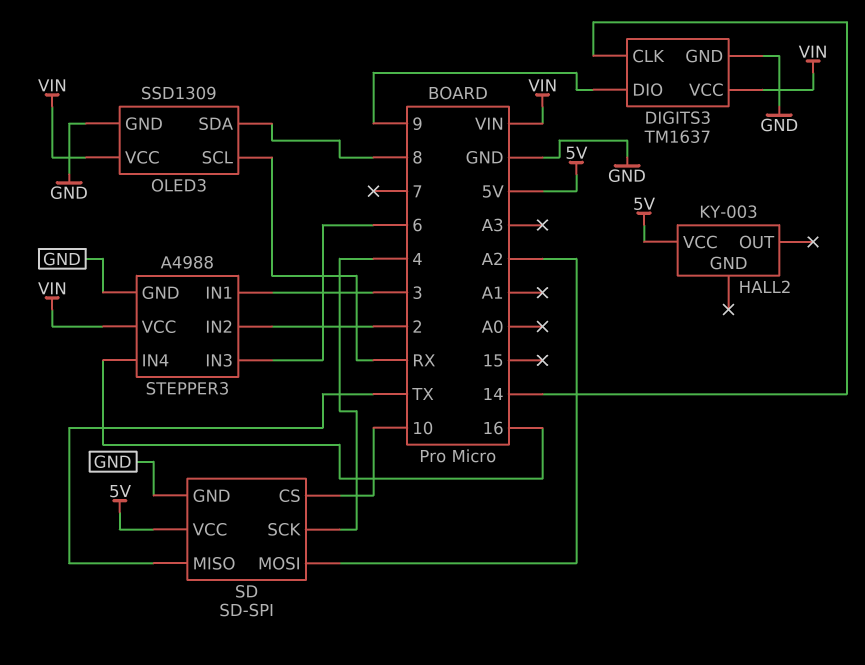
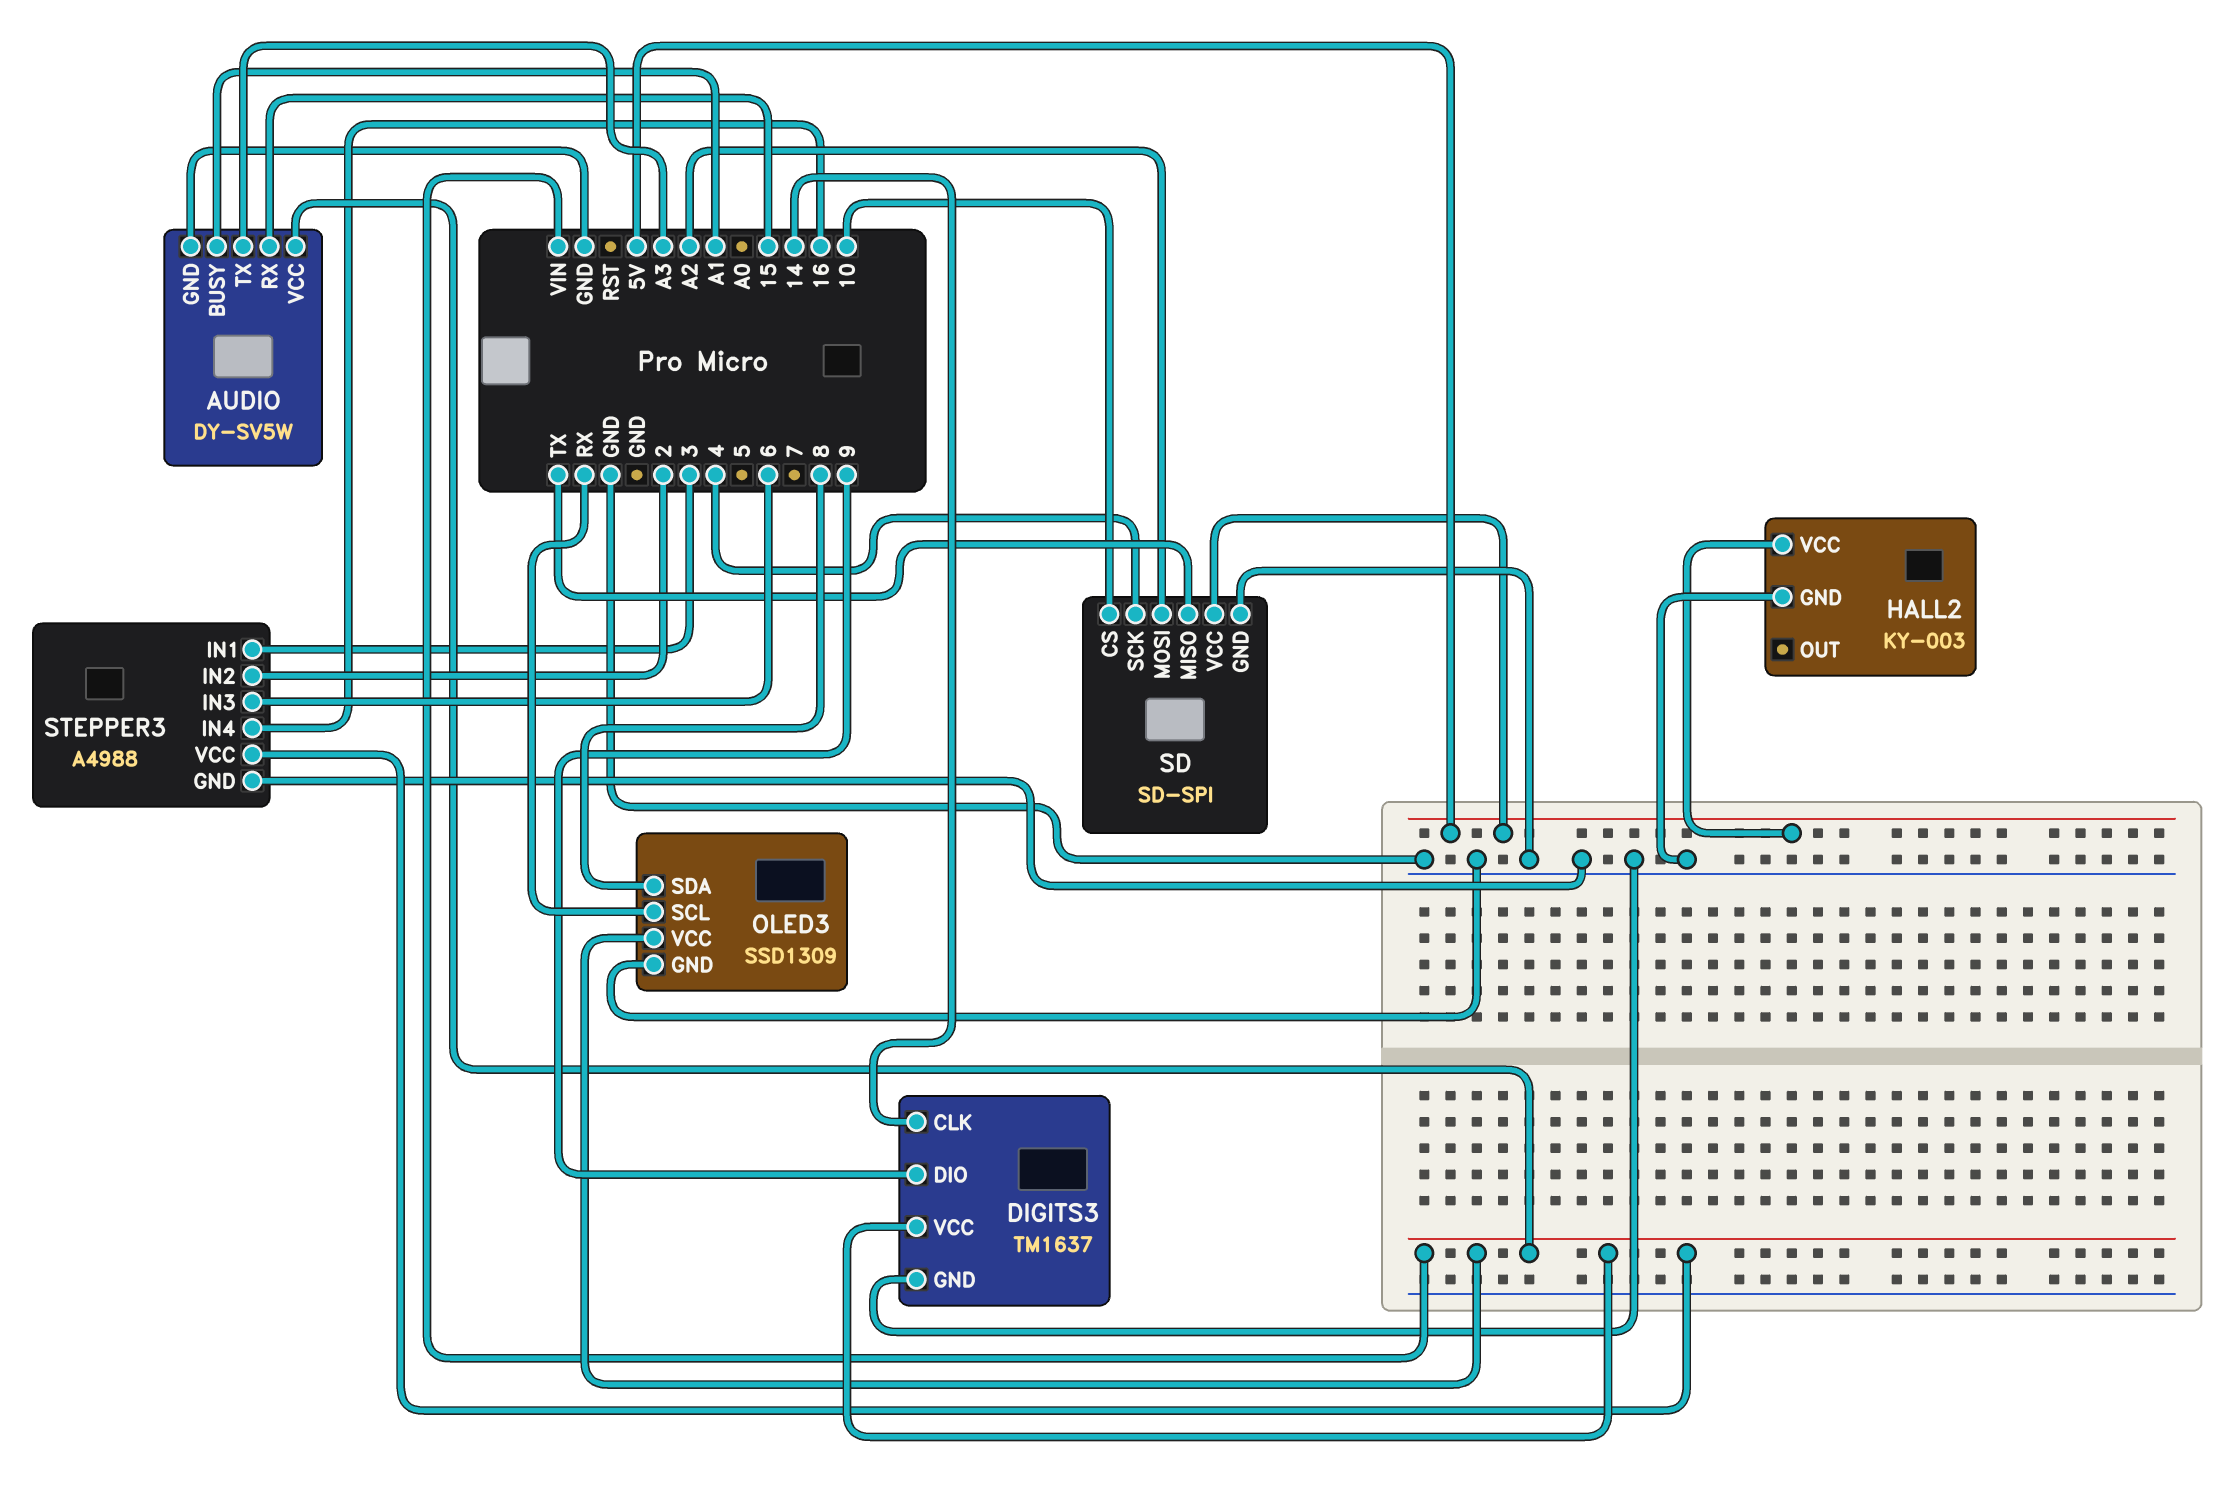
AUDIO: none -> DY-SV5W
AUDIO pin BUSY: none -> A1
AUDIO pin GND: none -> GND
AUDIO pin RX: none -> 15
AUDIO pin TX: none -> A3
AUDIO pin VCC: none -> VIN
HALL2 pin GND: none -> GND

